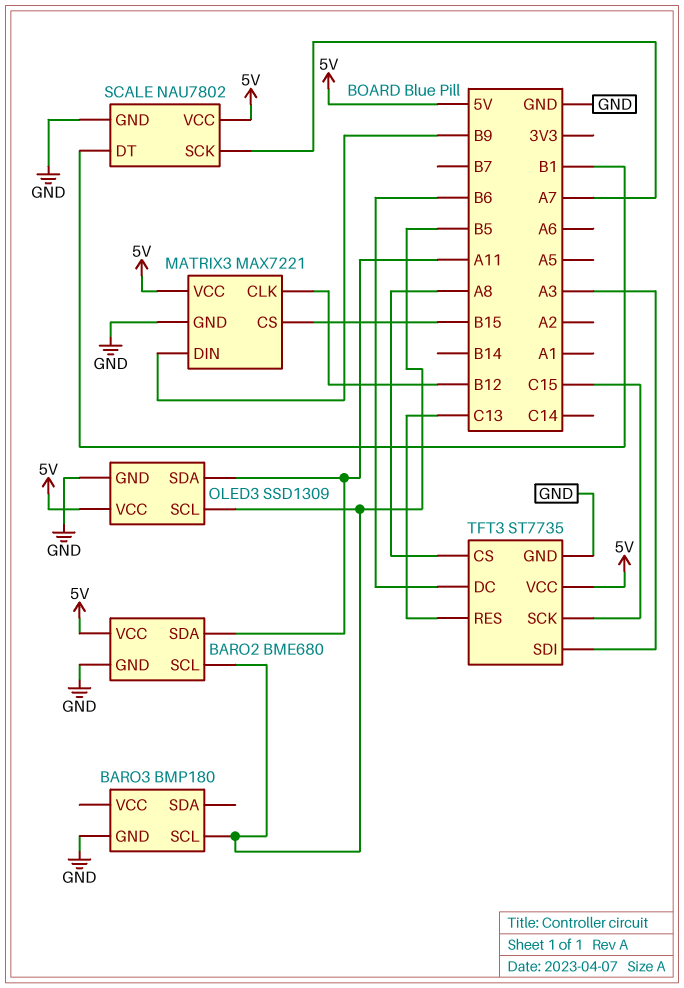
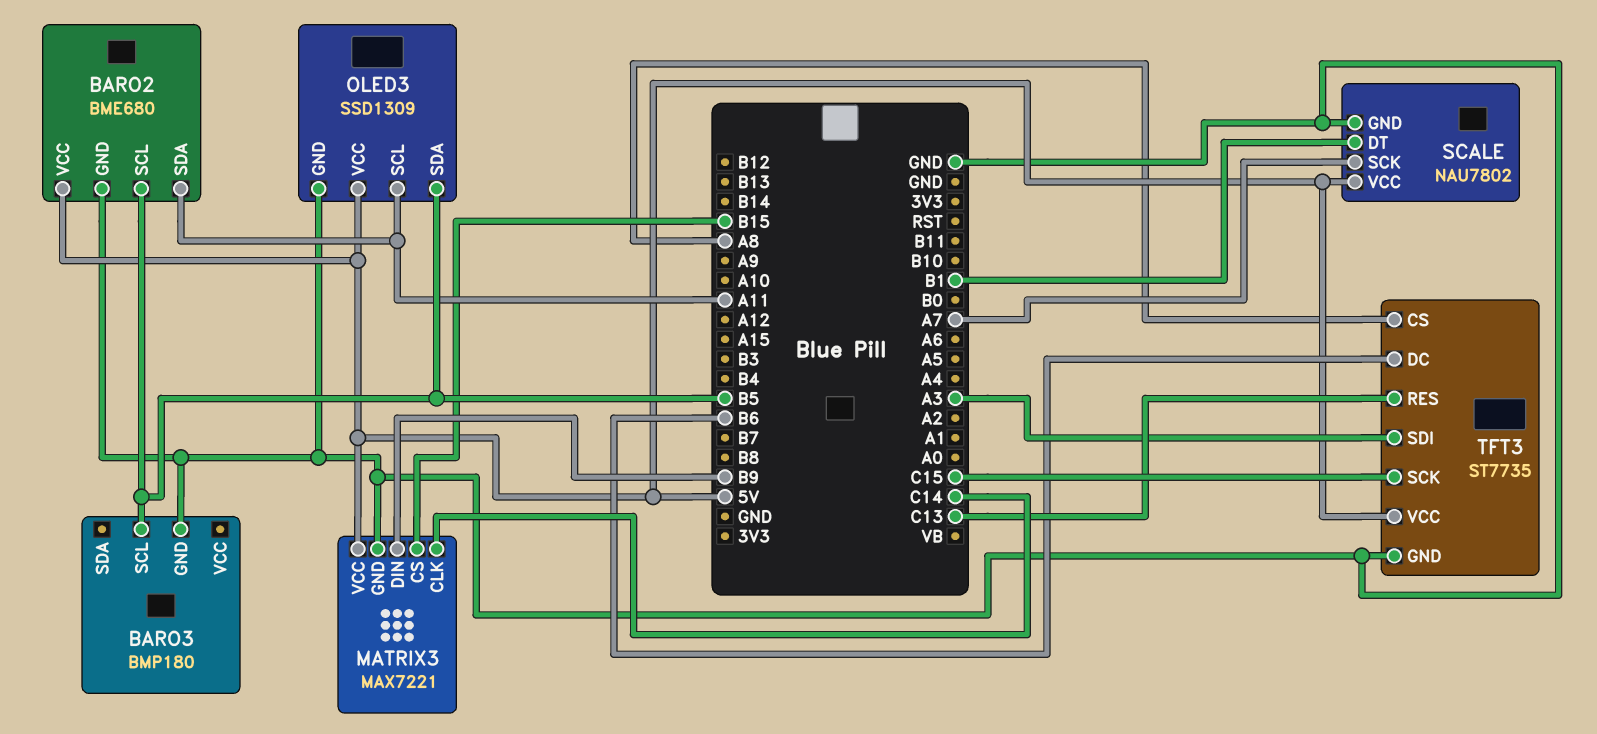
MATRIX3 pin CLK: B12 -> C14
OLED3 pin SCL: B5 -> A11
OLED3 pin SDA: A11 -> B5

